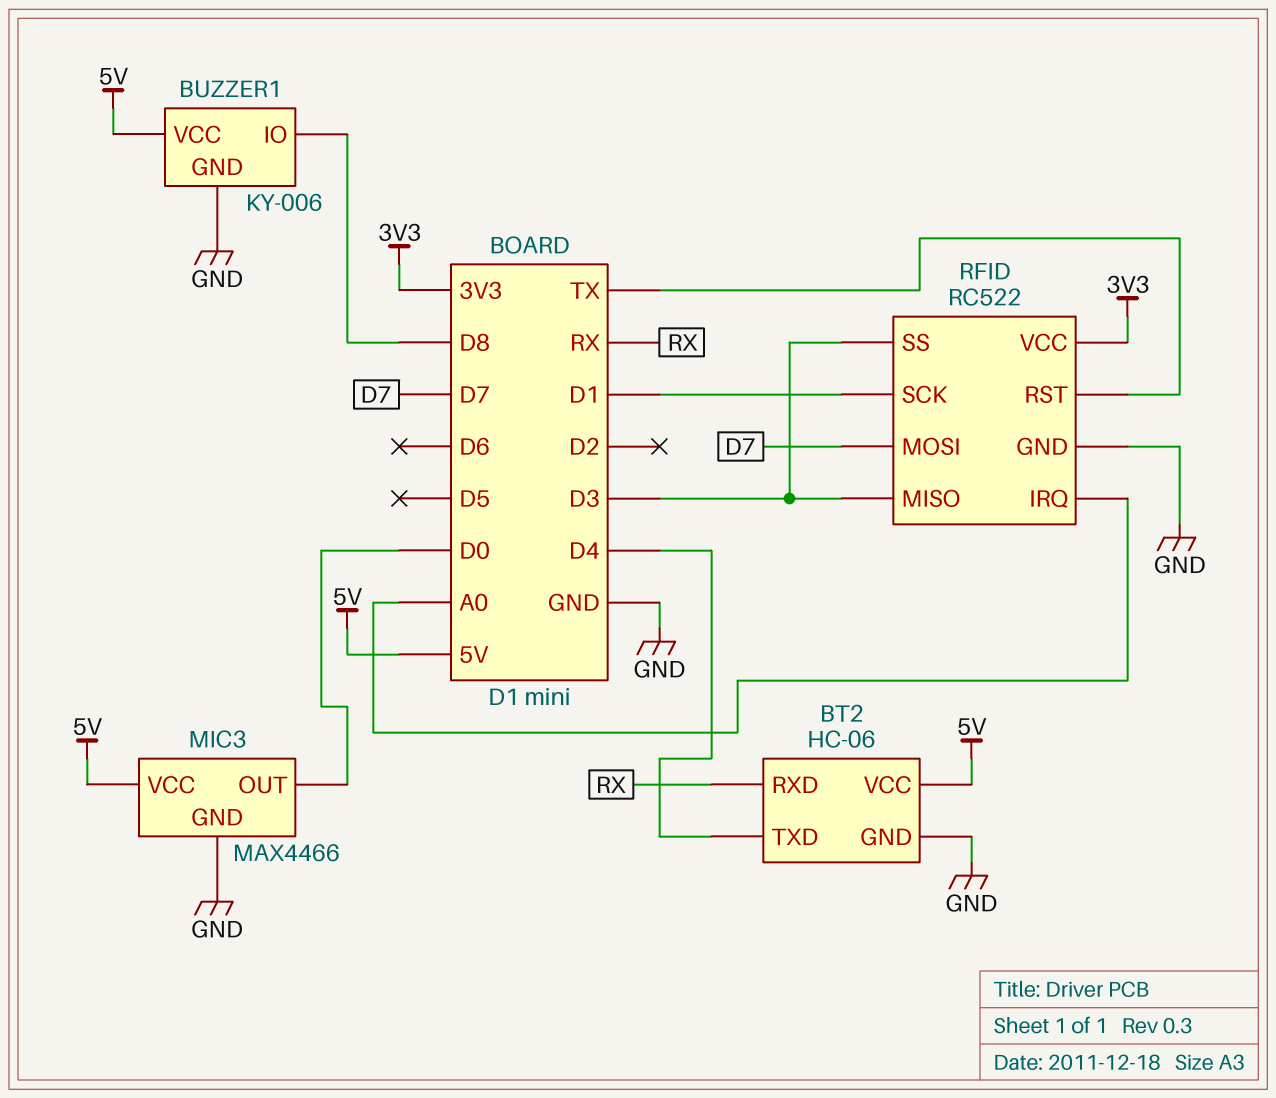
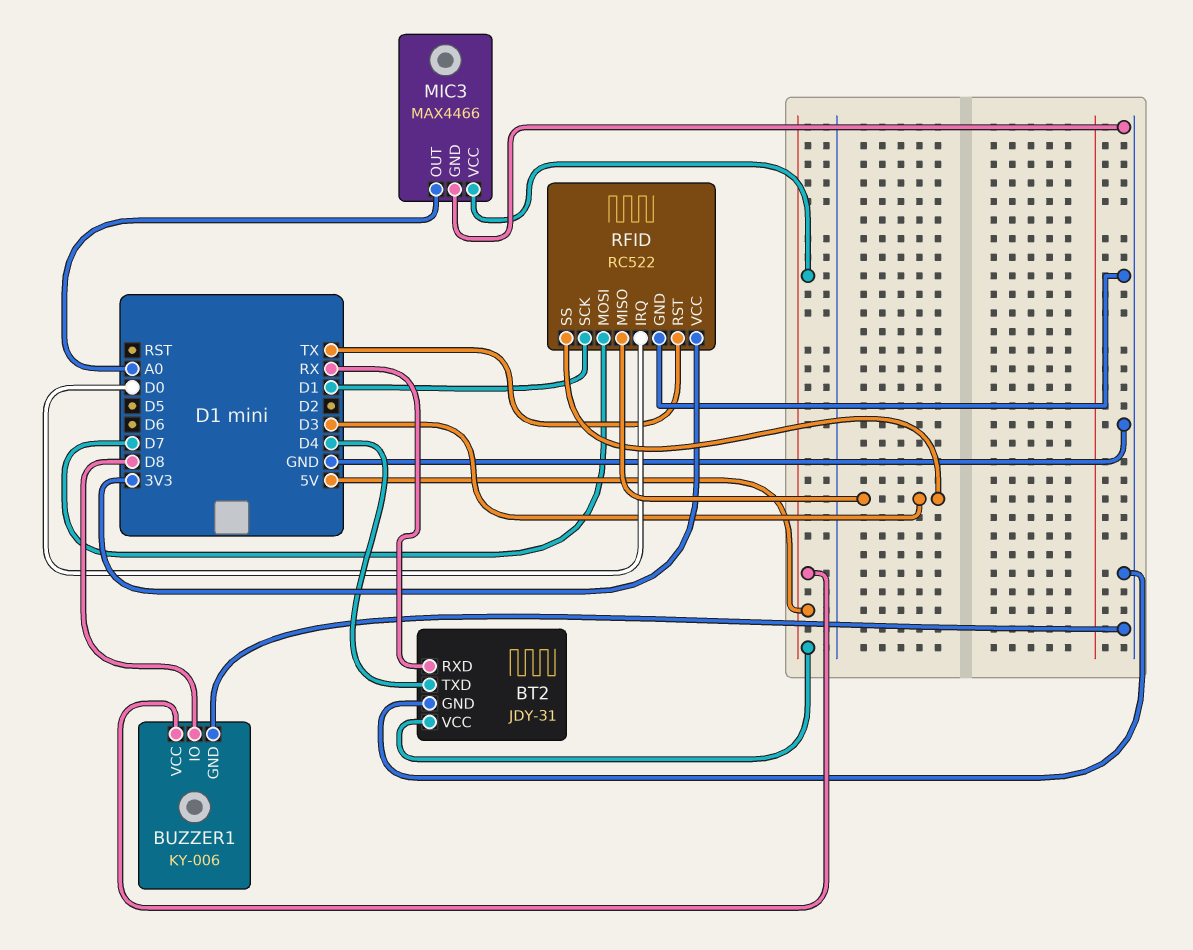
BT2: HC-06 -> JDY-31
MIC3 pin OUT: D0 -> A0
RFID pin IRQ: A0 -> D0

